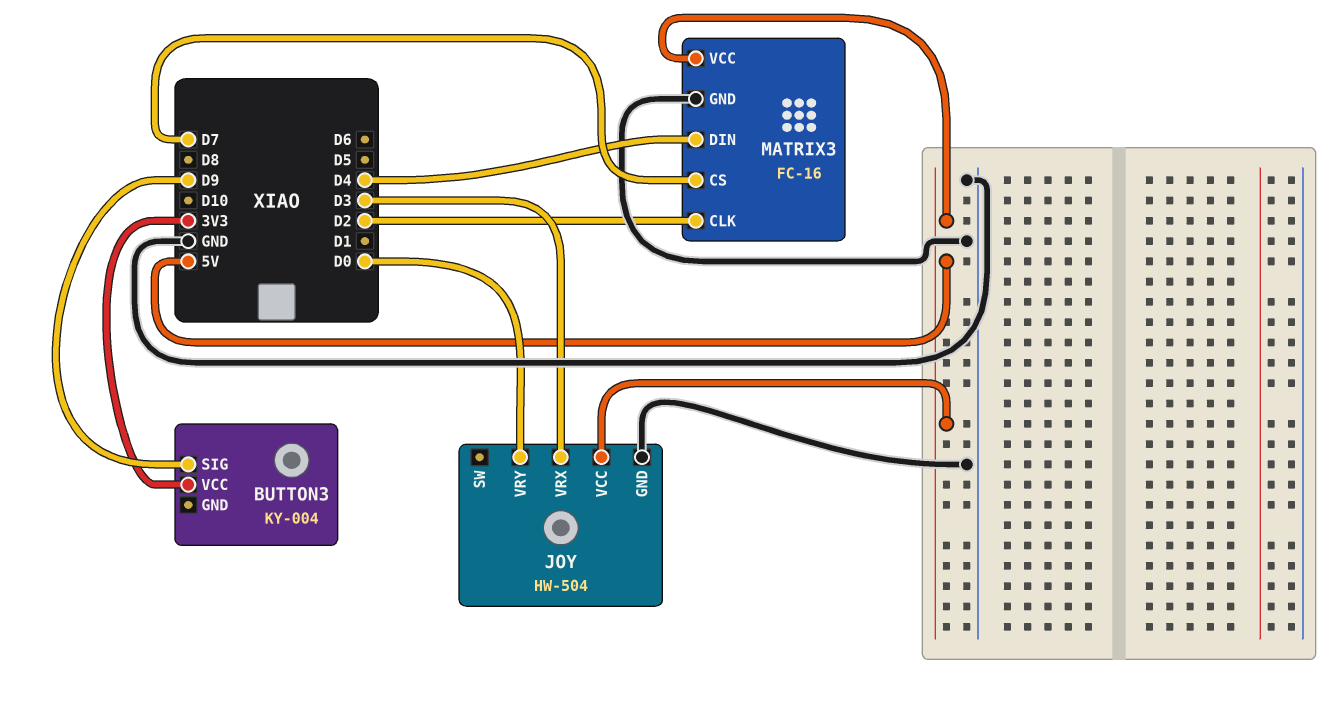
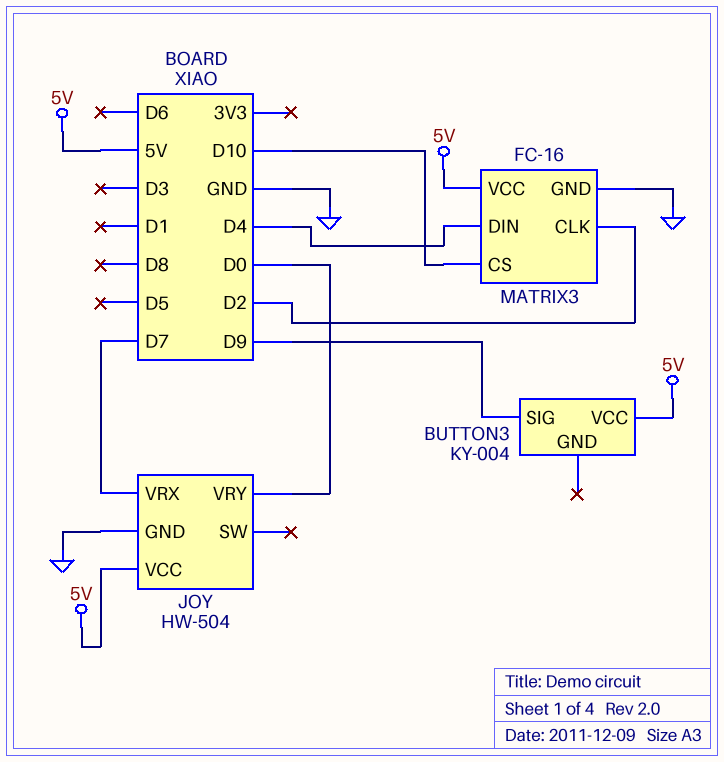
BUTTON3 pin VCC: 3V3 -> 5V
JOY pin VRX: D3 -> D7
MATRIX3 pin CS: D7 -> D10

